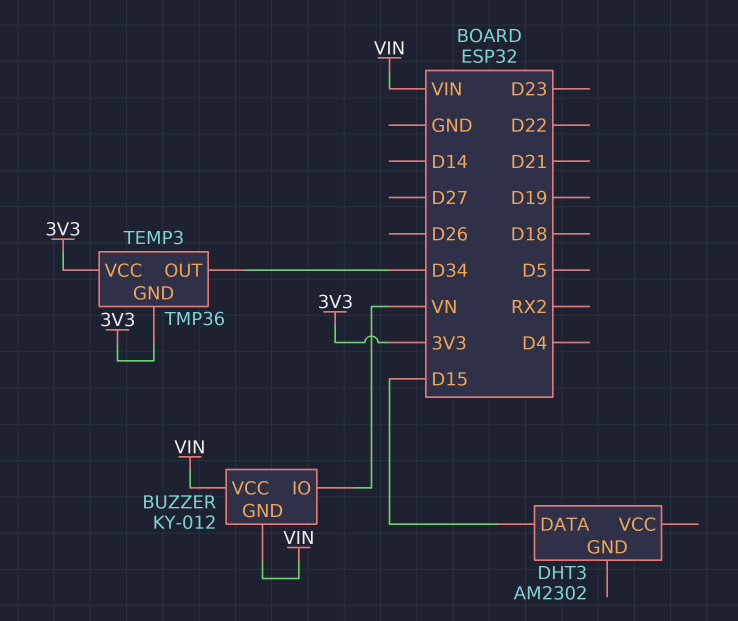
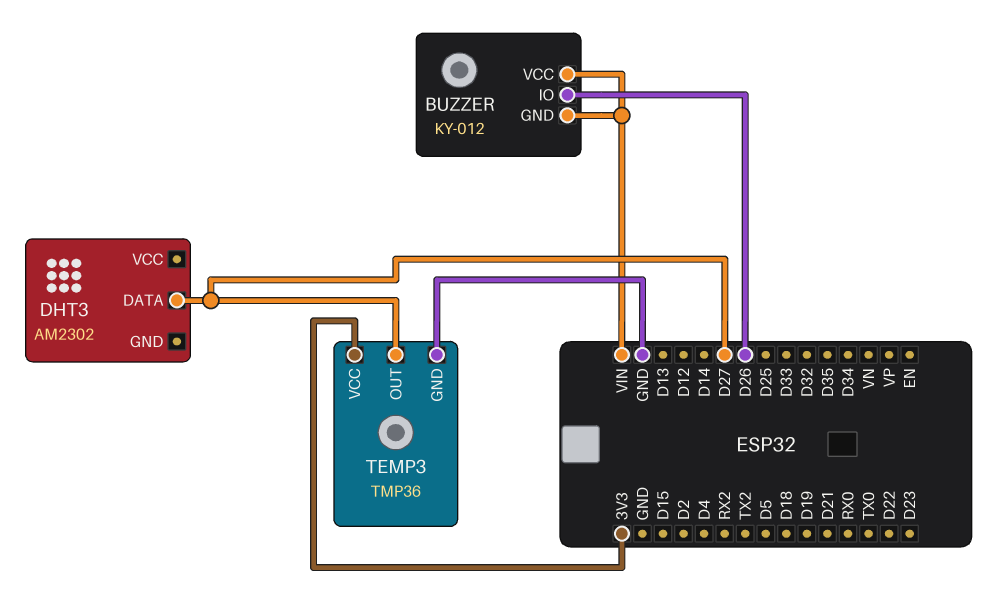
BUZZER pin IO: VN -> D26
DHT3 pin DATA: D15 -> D27
TEMP3 pin GND: 3V3 -> GND
TEMP3 pin OUT: D34 -> D27

